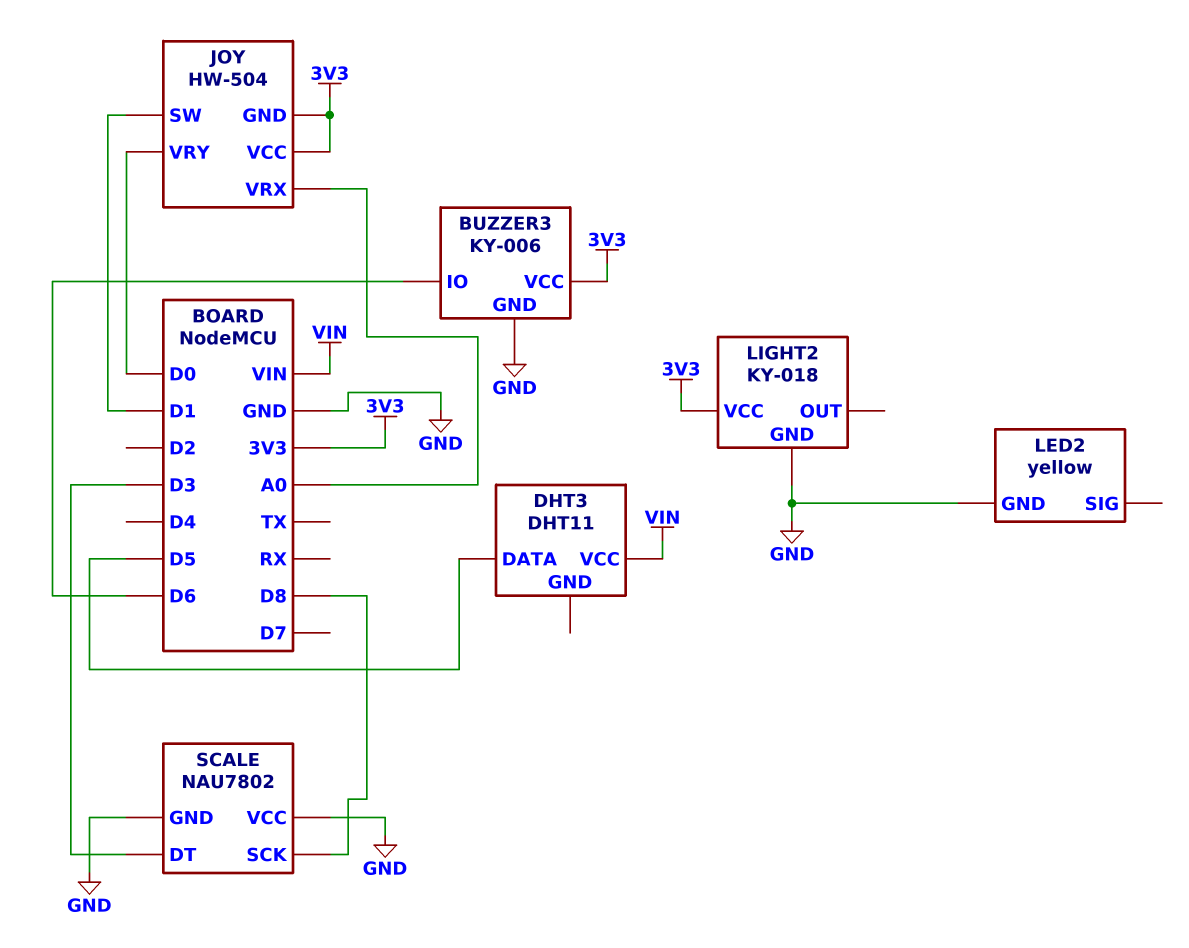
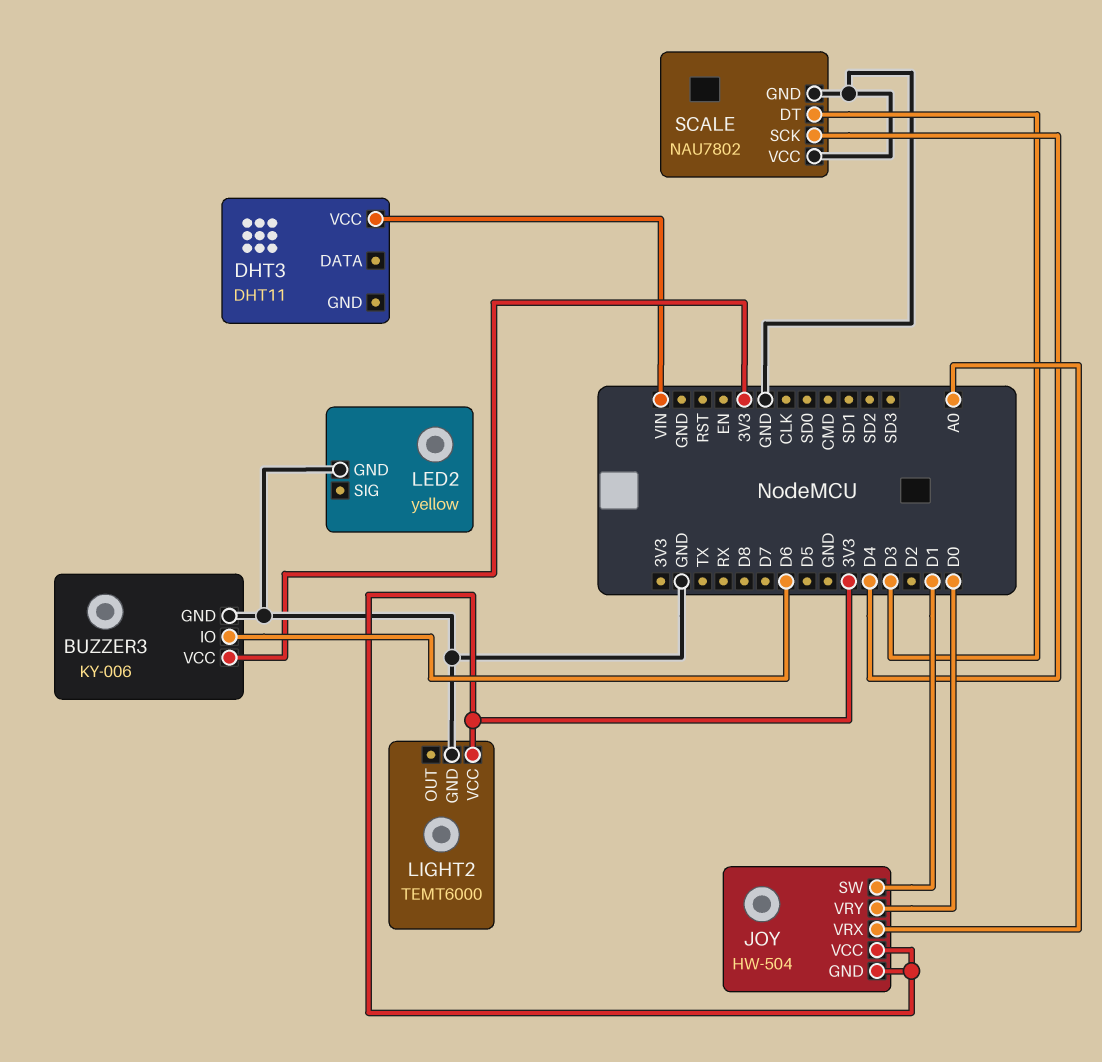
DHT3 pin DATA: D5 -> none
LIGHT2: KY-018 -> TEMT6000
SCALE pin SCK: D8 -> D4

